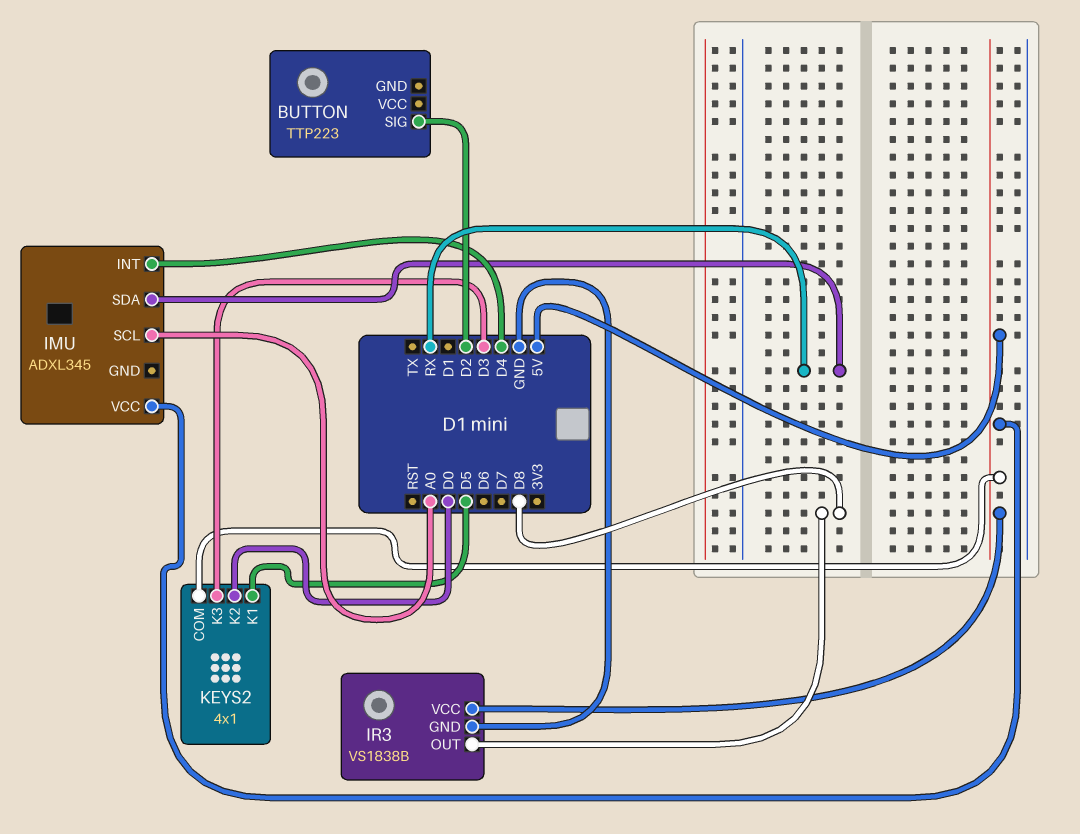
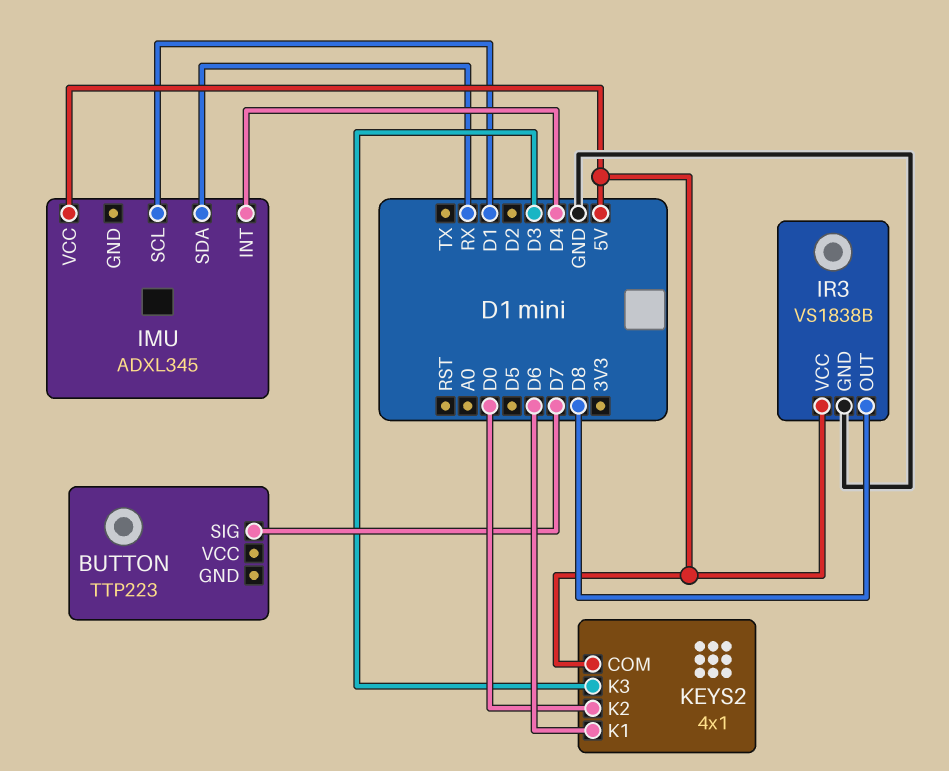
BUTTON pin SIG: D2 -> D7
IMU pin SCL: A0 -> D1
KEYS2 pin K1: D5 -> D6

